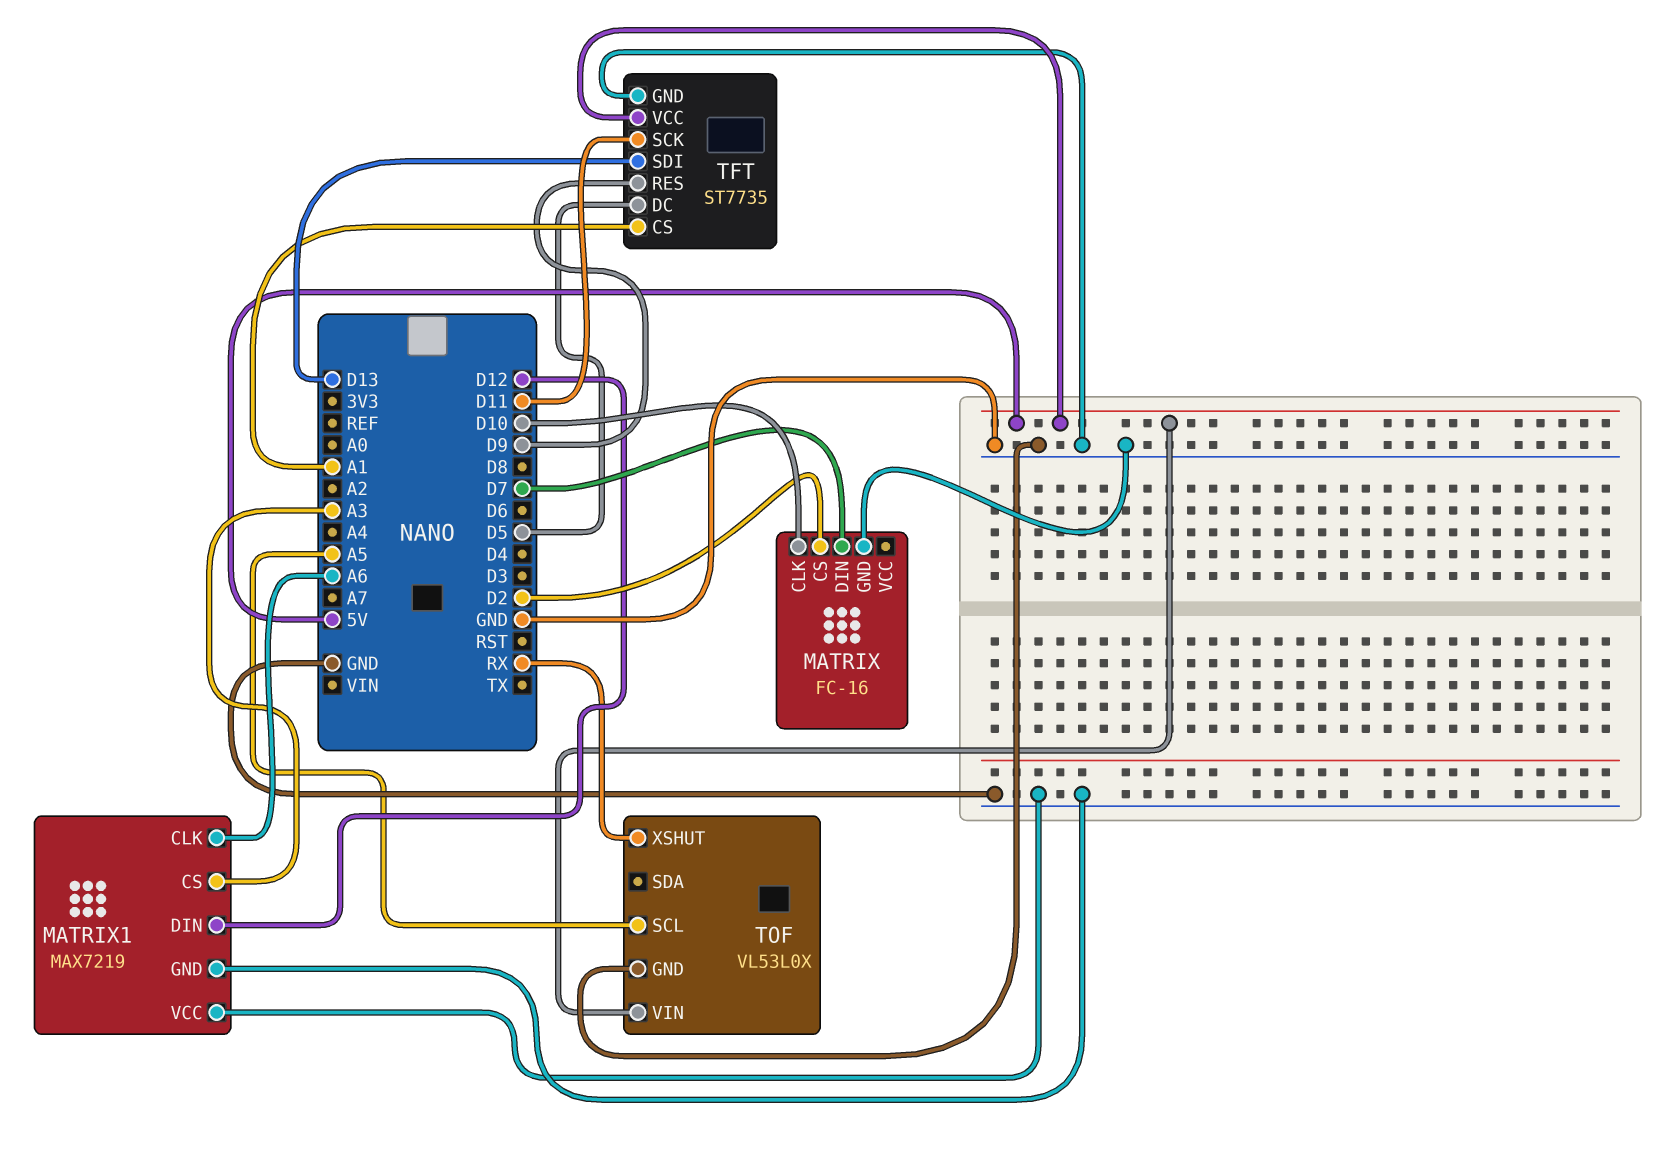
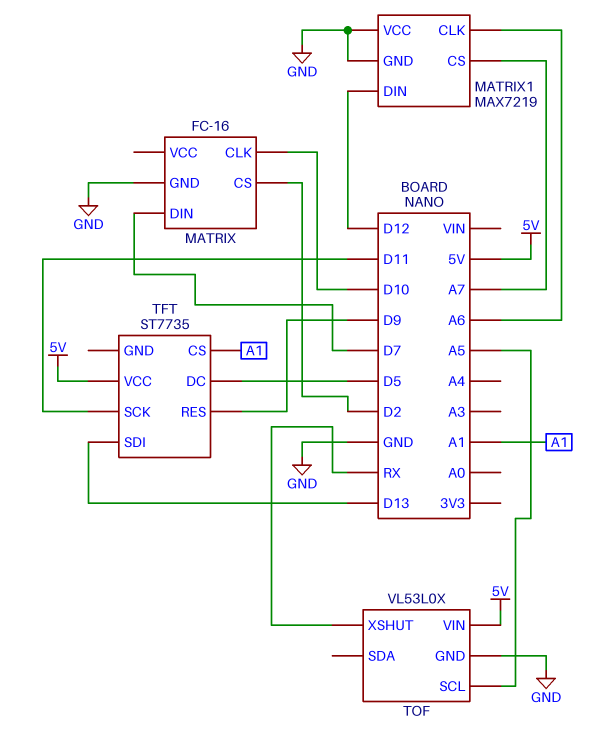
MATRIX1 pin CS: A3 -> A7
TFT pin GND: GND -> none

